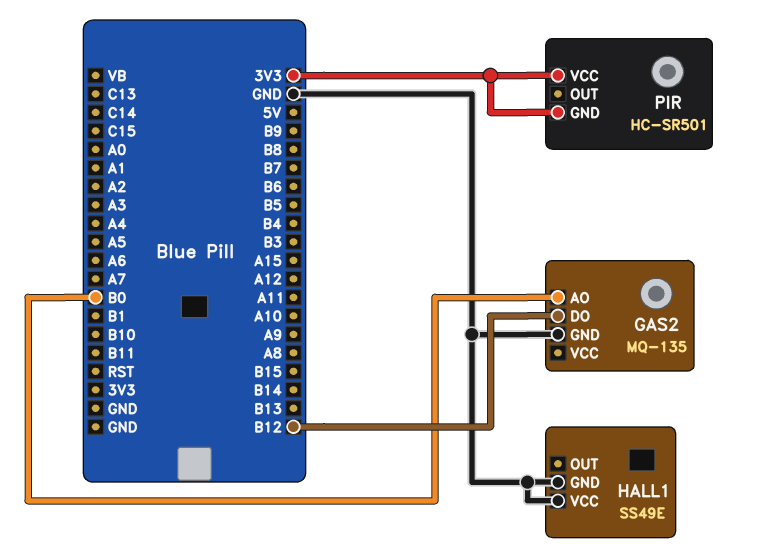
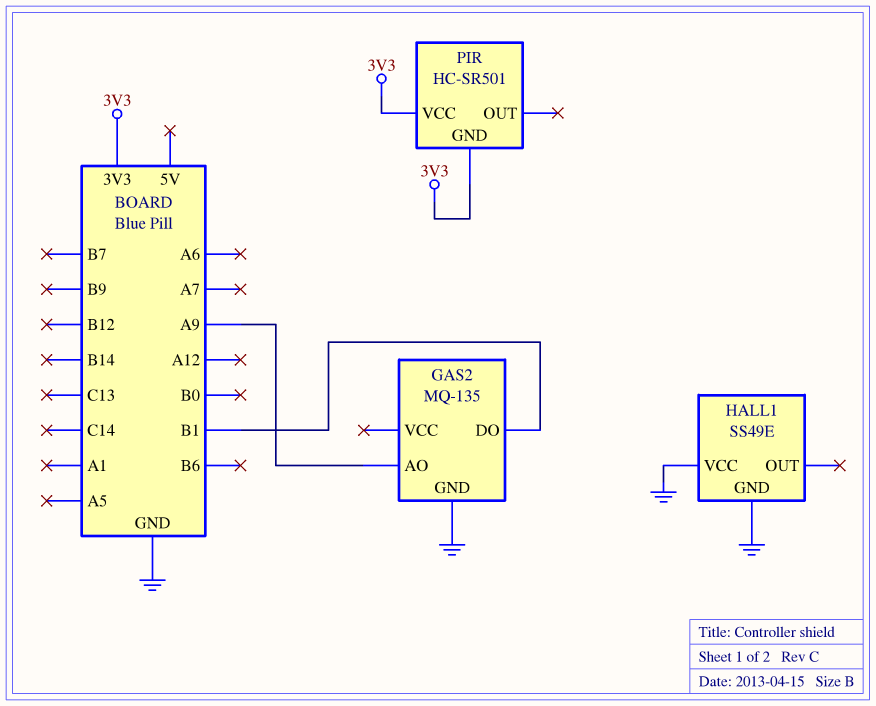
GAS2 pin AO: B0 -> A9
GAS2 pin DO: B12 -> B1

